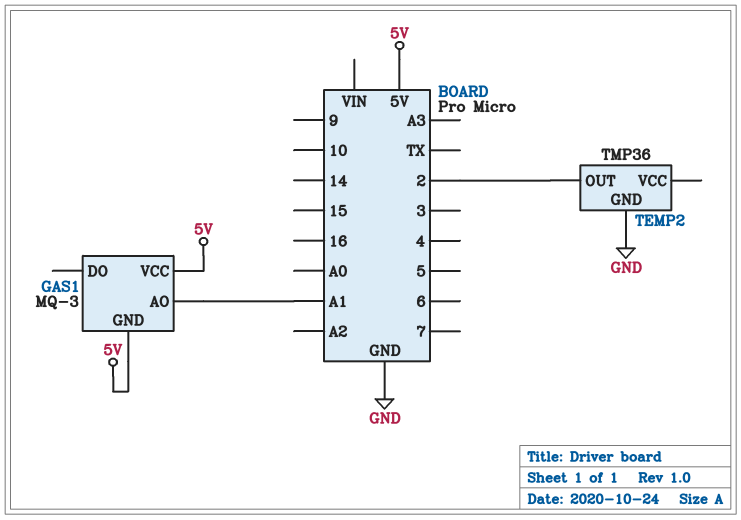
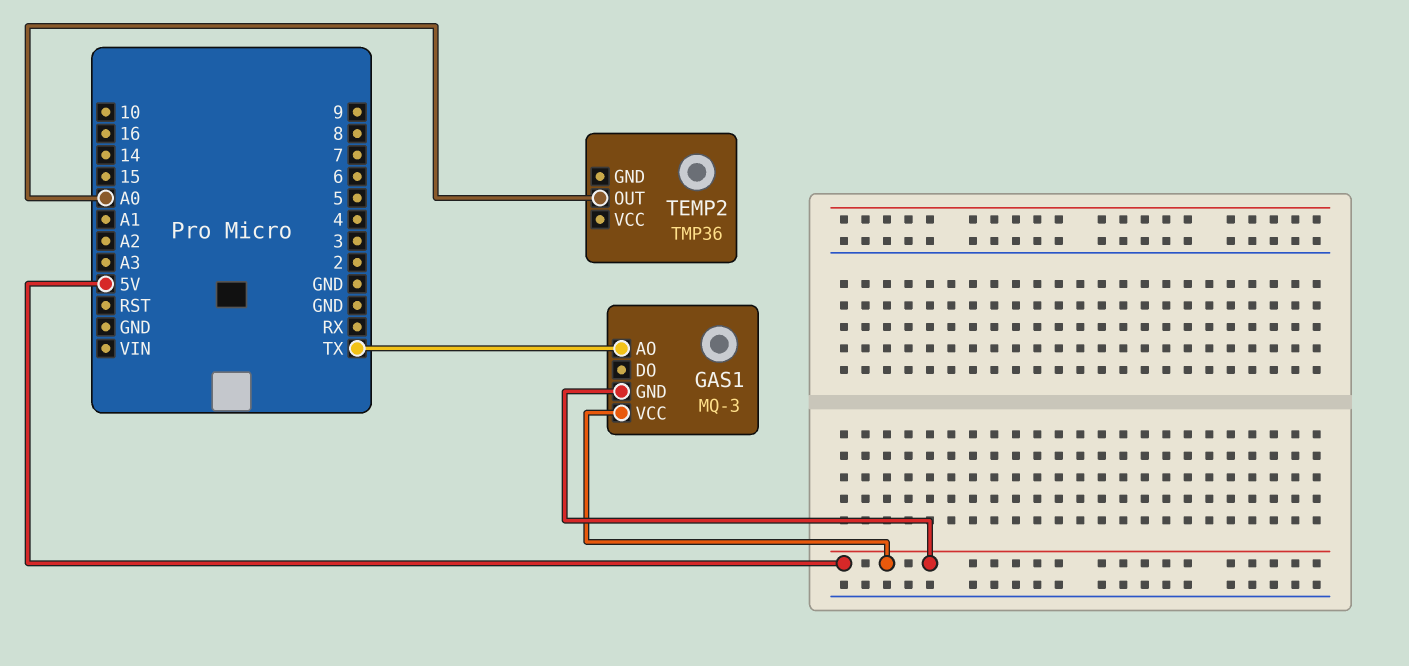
GAS1 pin AO: A1 -> TX
TEMP2 pin GND: GND -> none
TEMP2 pin OUT: 2 -> A0

